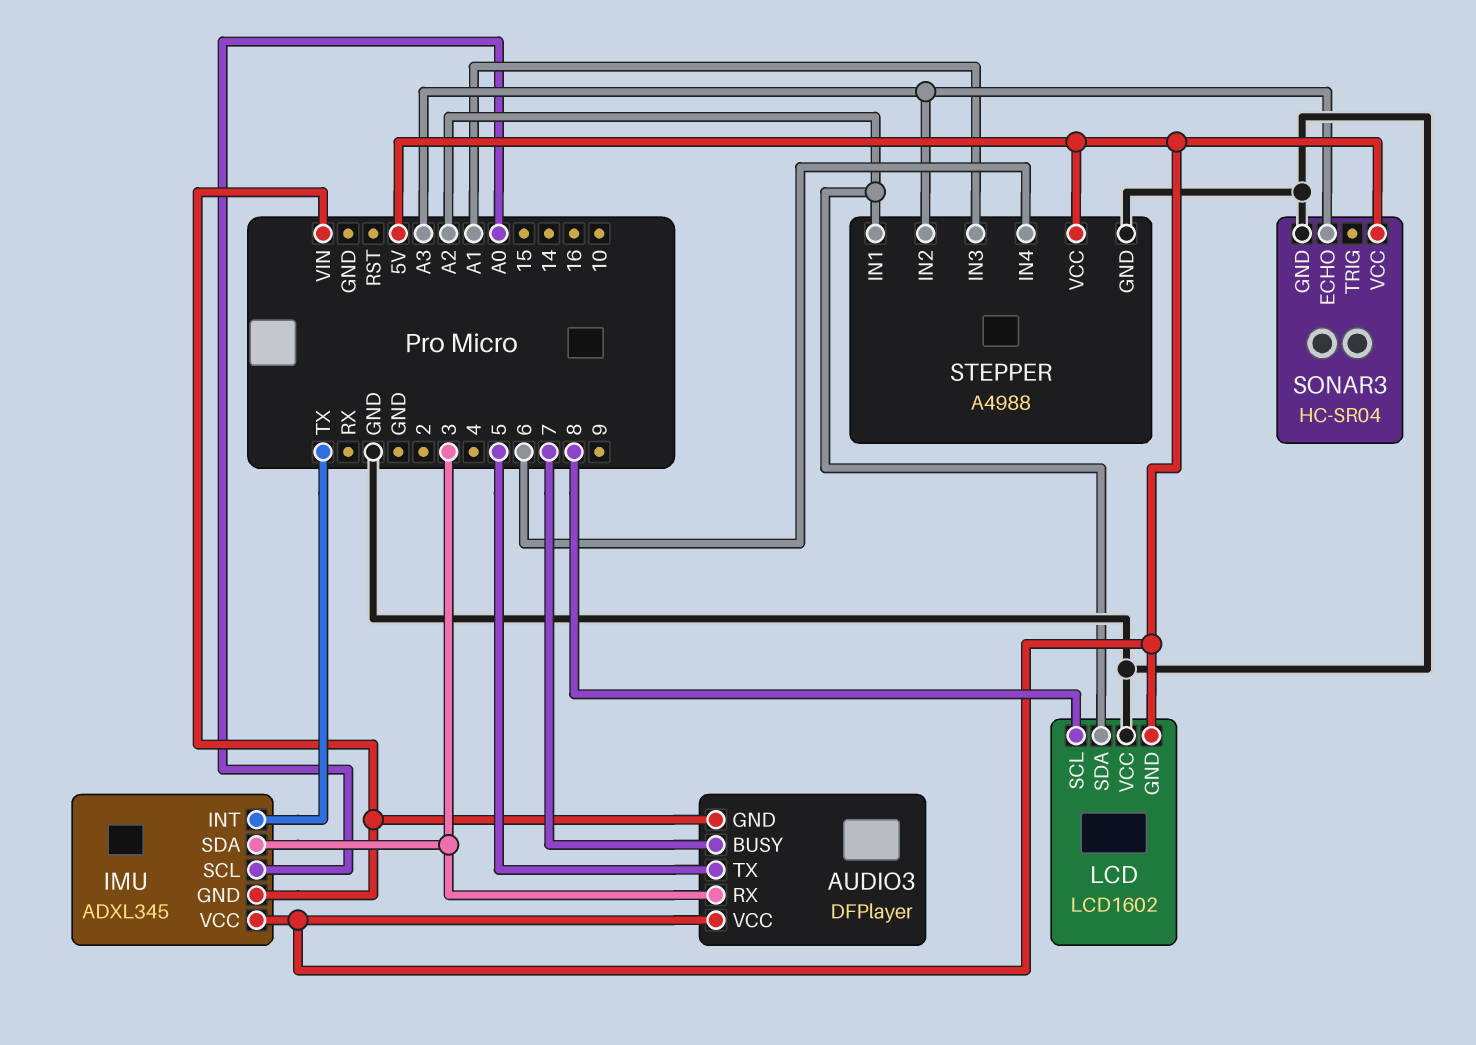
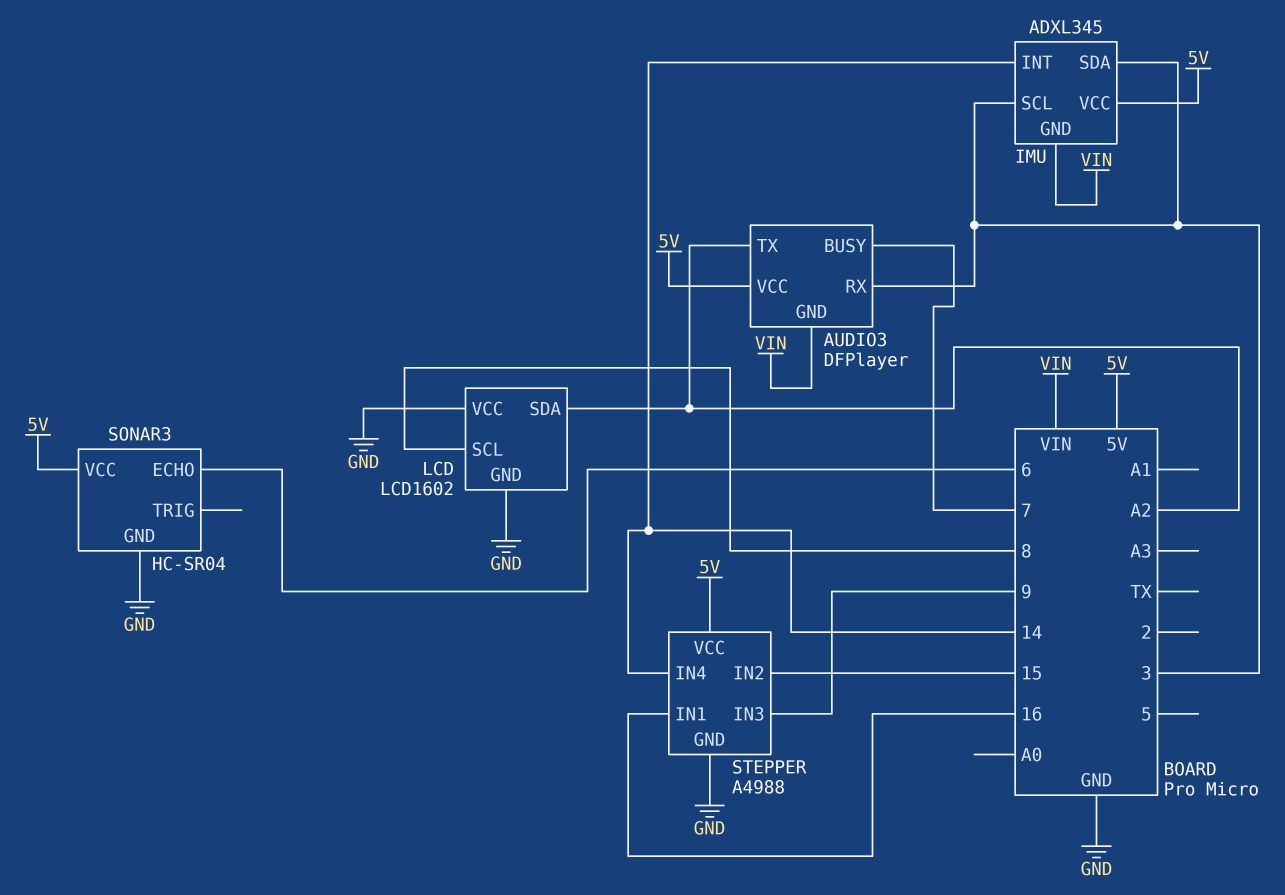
AUDIO3 pin TX: 5 -> A2
IMU pin INT: TX -> 14
IMU pin SCL: A0 -> 3
LCD pin GND: 5V -> GND
SONAR3 pin ECHO: A3 -> 6
STEPPER pin IN1: A2 -> 16
STEPPER pin IN2: A3 -> 15
STEPPER pin IN3: A1 -> 9
STEPPER pin IN4: 6 -> 14

